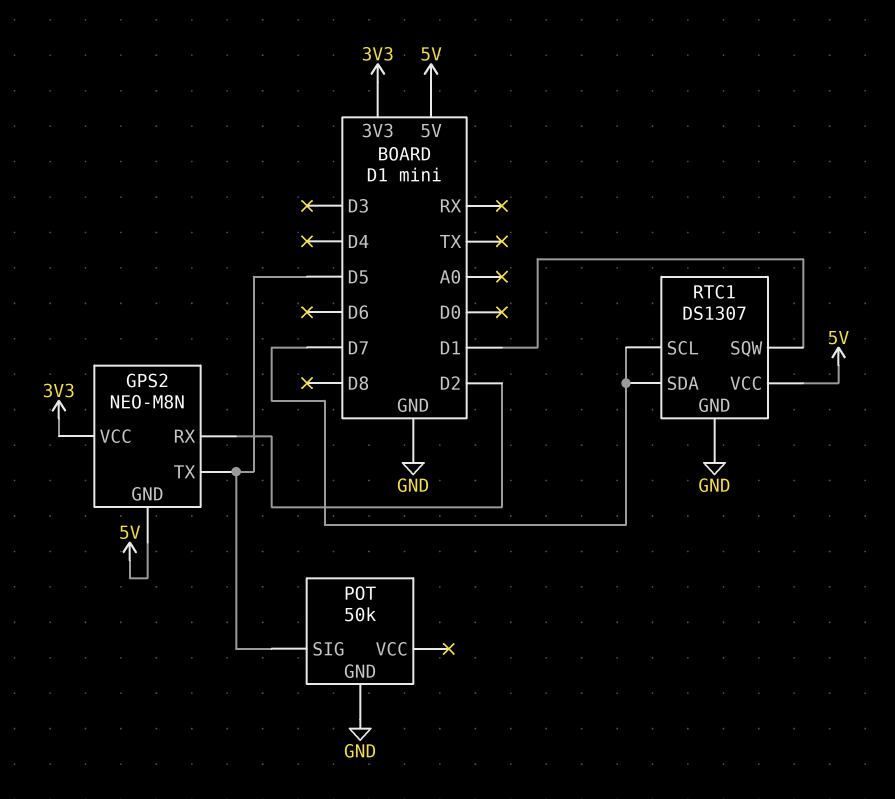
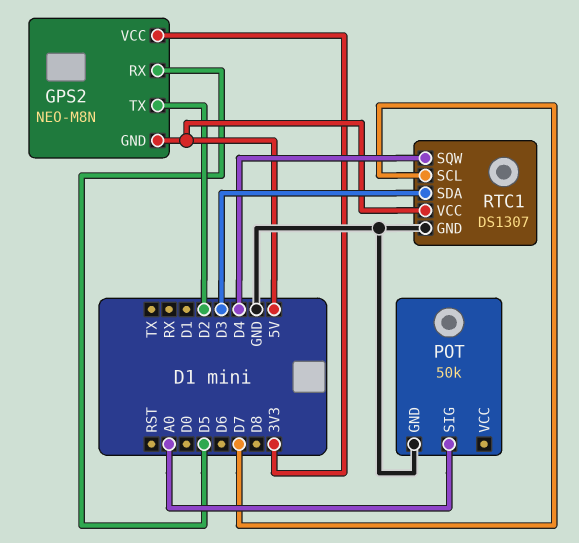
GPS2 pin RX: D2 -> D5
GPS2 pin TX: D5 -> D2
POT pin SIG: D5 -> A0
RTC1 pin SDA: D7 -> D3
RTC1 pin SQW: D1 -> D4

